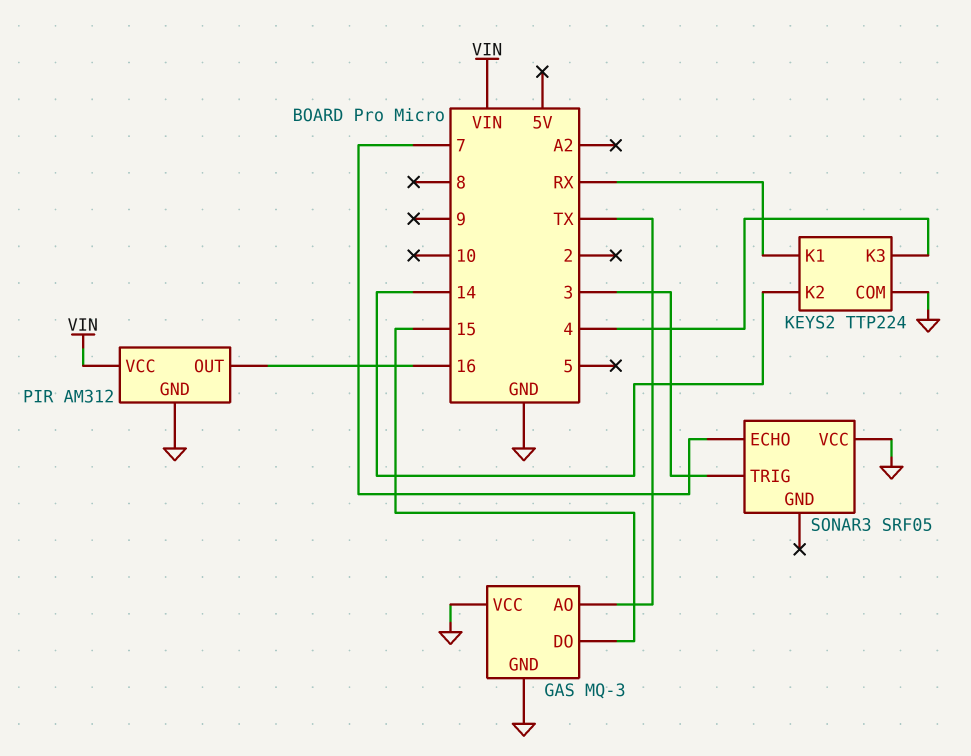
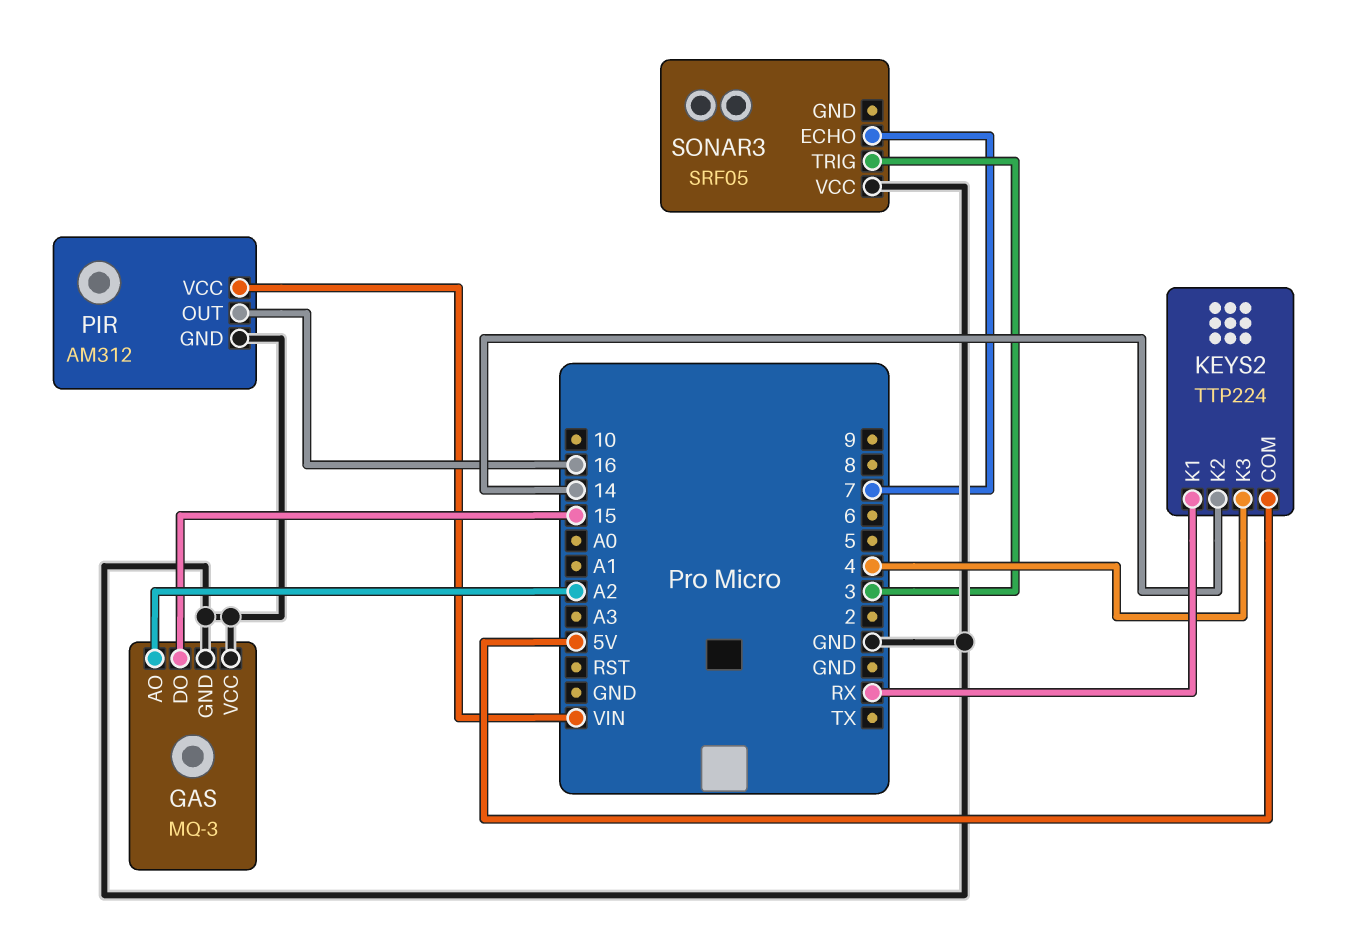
GAS pin AO: TX -> A2
KEYS2 pin COM: GND -> 5V

